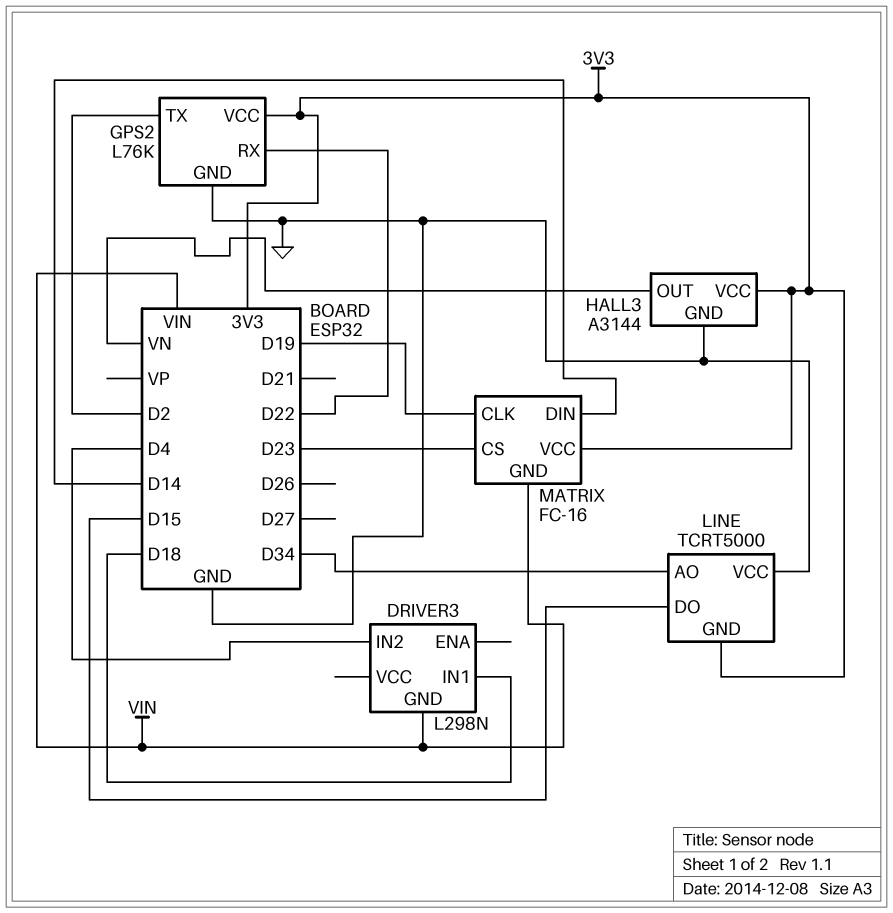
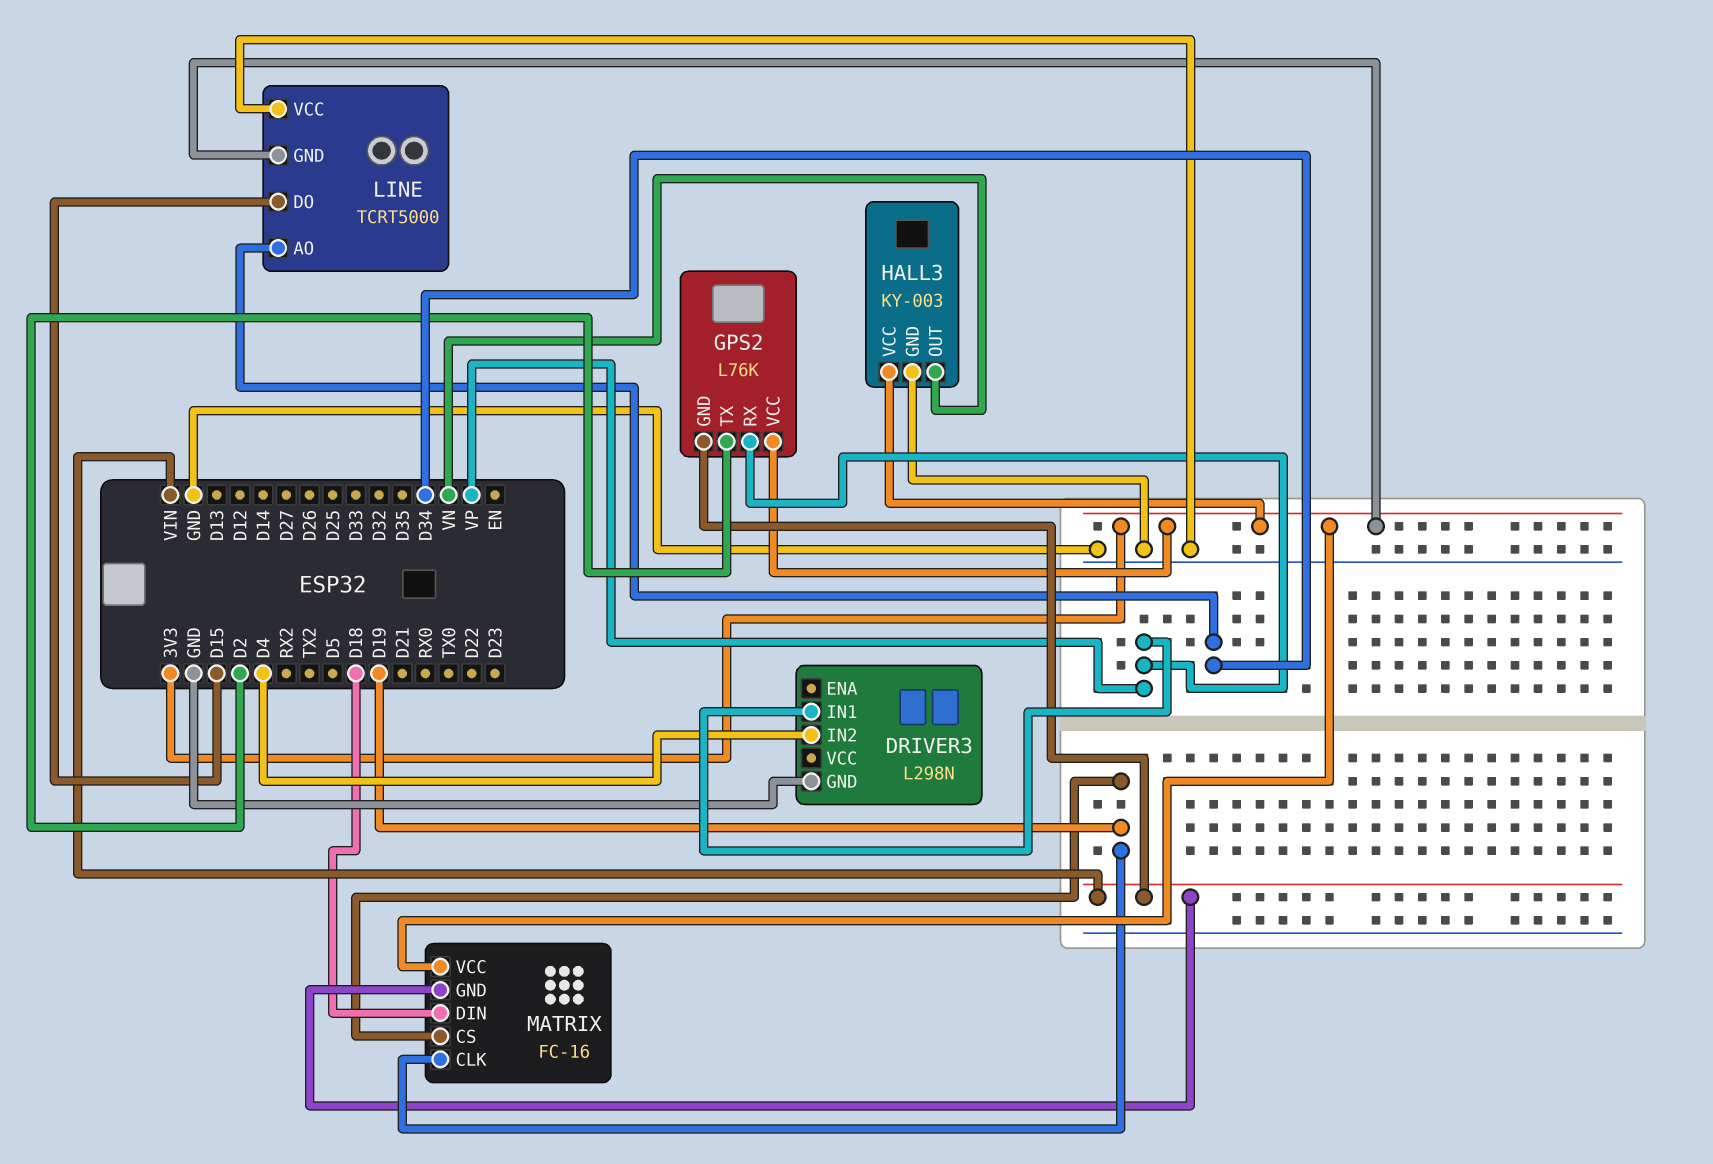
DRIVER3 pin GND: VIN -> GND
DRIVER3 pin IN1: D18 -> VP
GPS2 pin GND: GND -> VIN
GPS2 pin RX: D22 -> VP
HALL3: A3144 -> KY-003
MATRIX pin CS: D23 -> D19
MATRIX pin DIN: D14 -> D18

